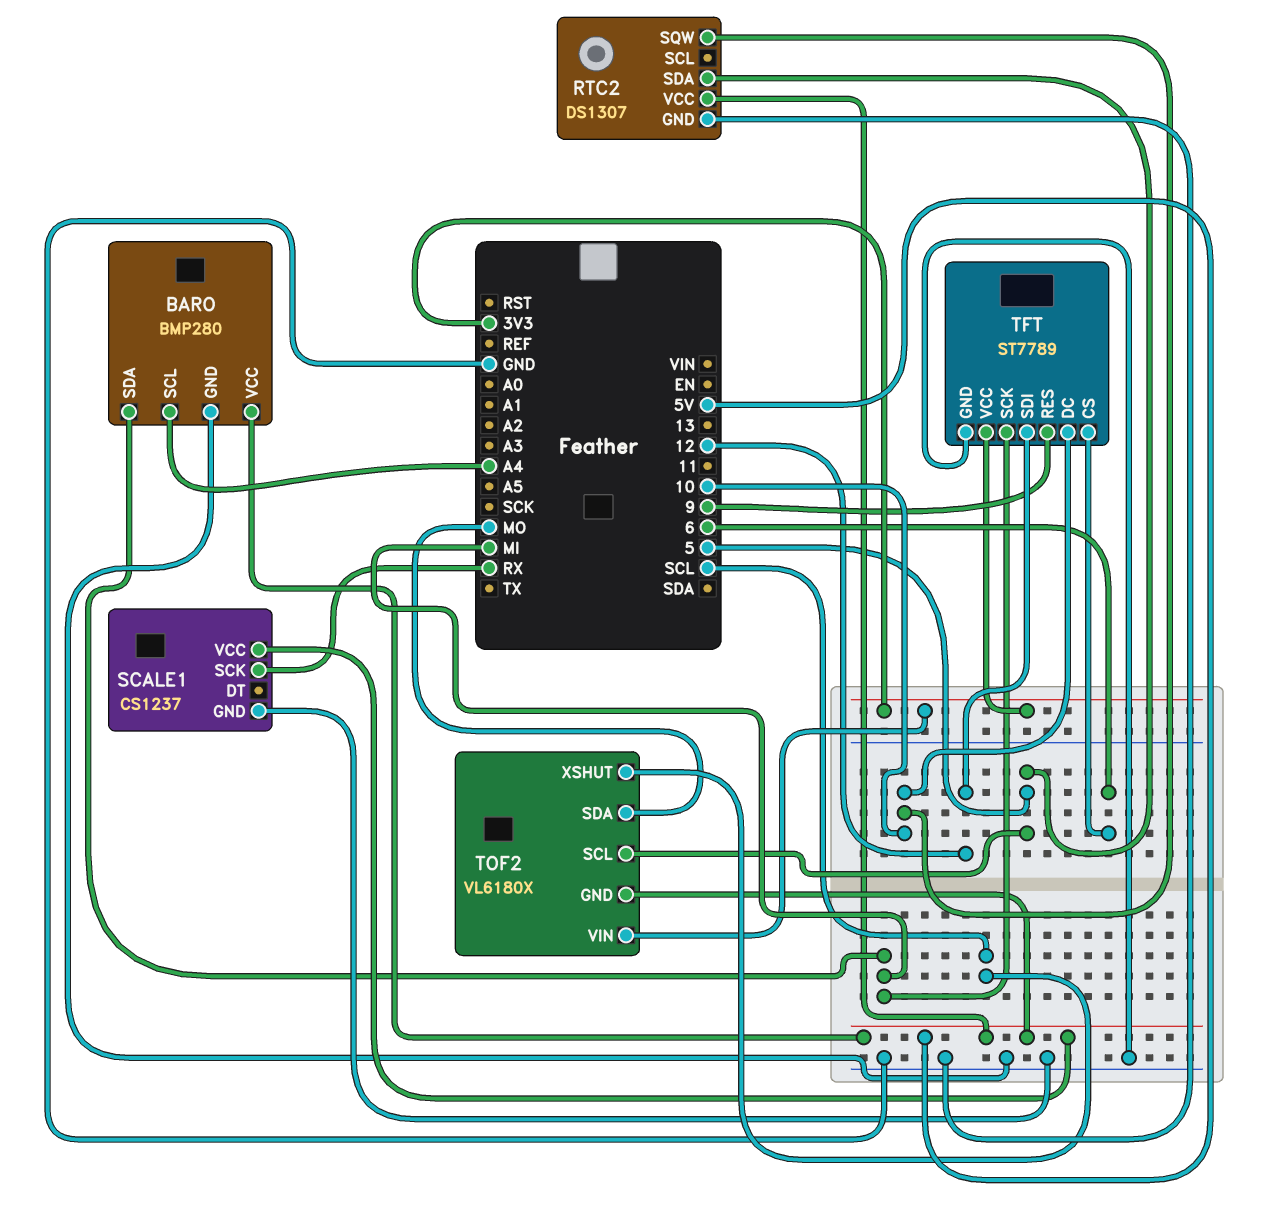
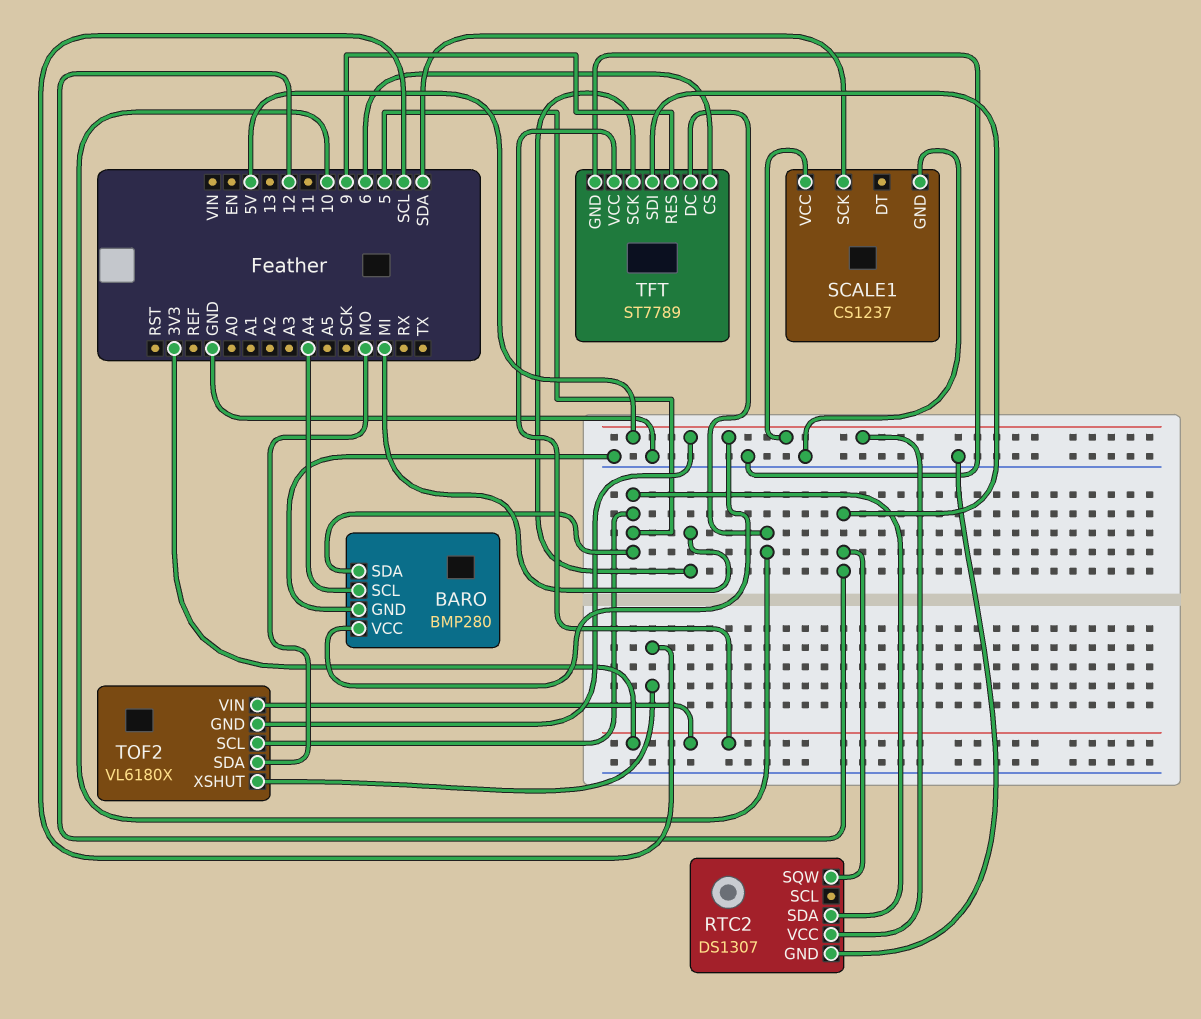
BARO pin SDA: MI -> 5
RTC2 pin SQW: 10 -> 12
SCALE1 pin SCK: RX -> SDA

